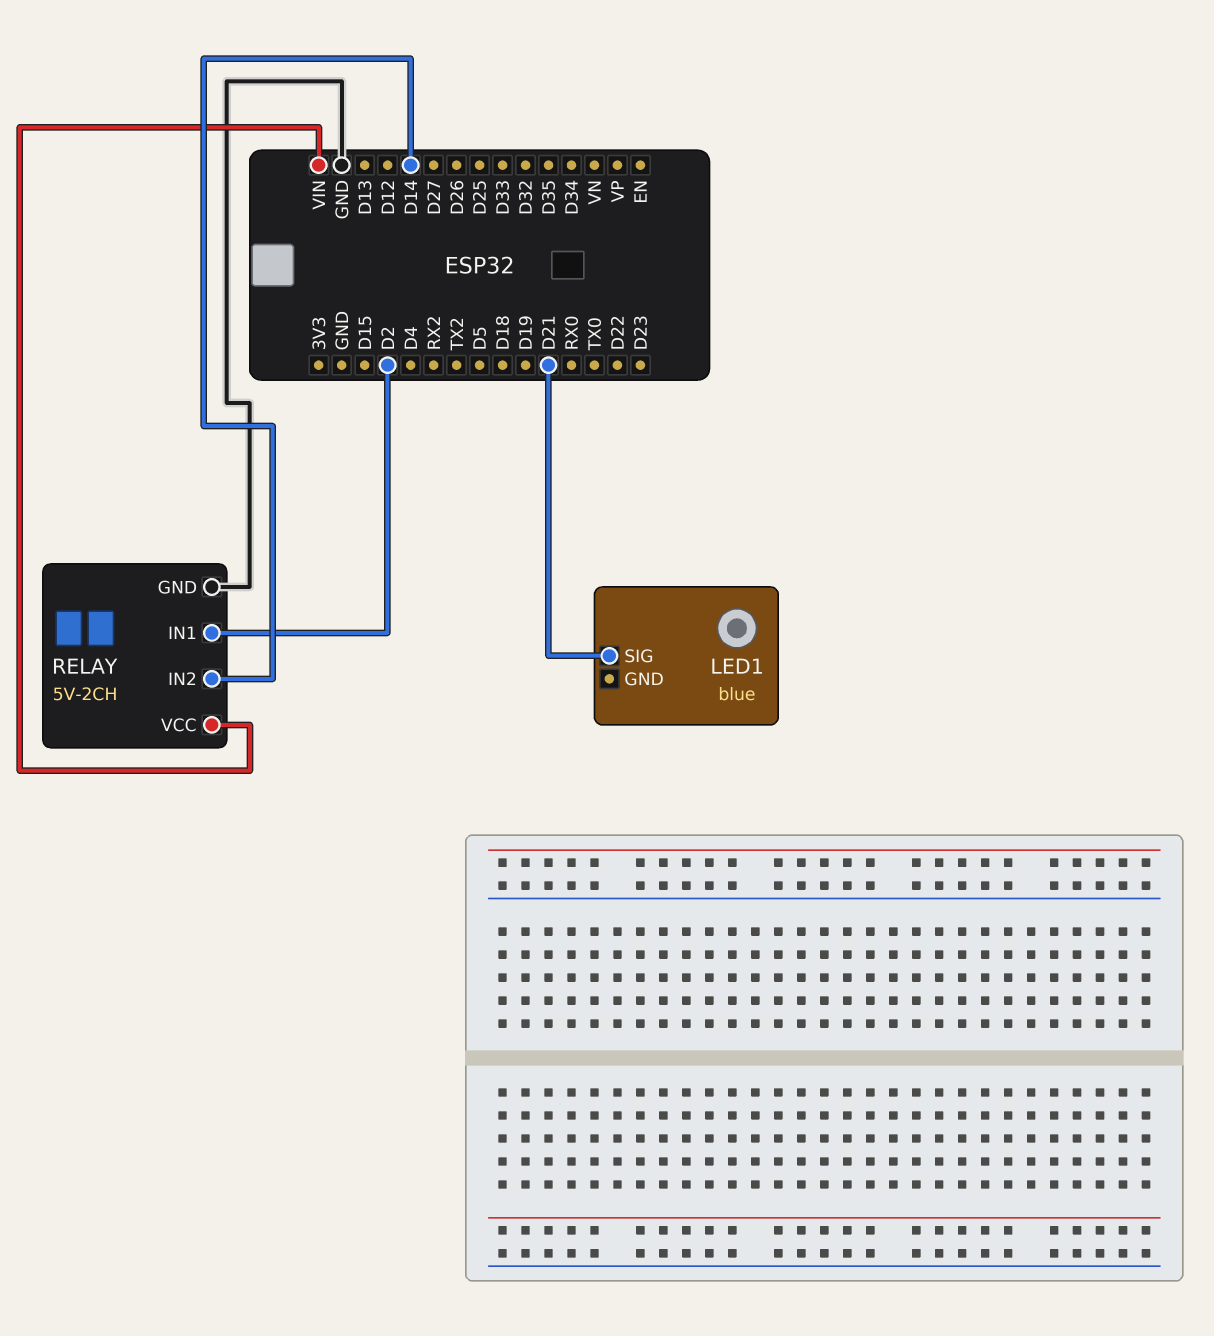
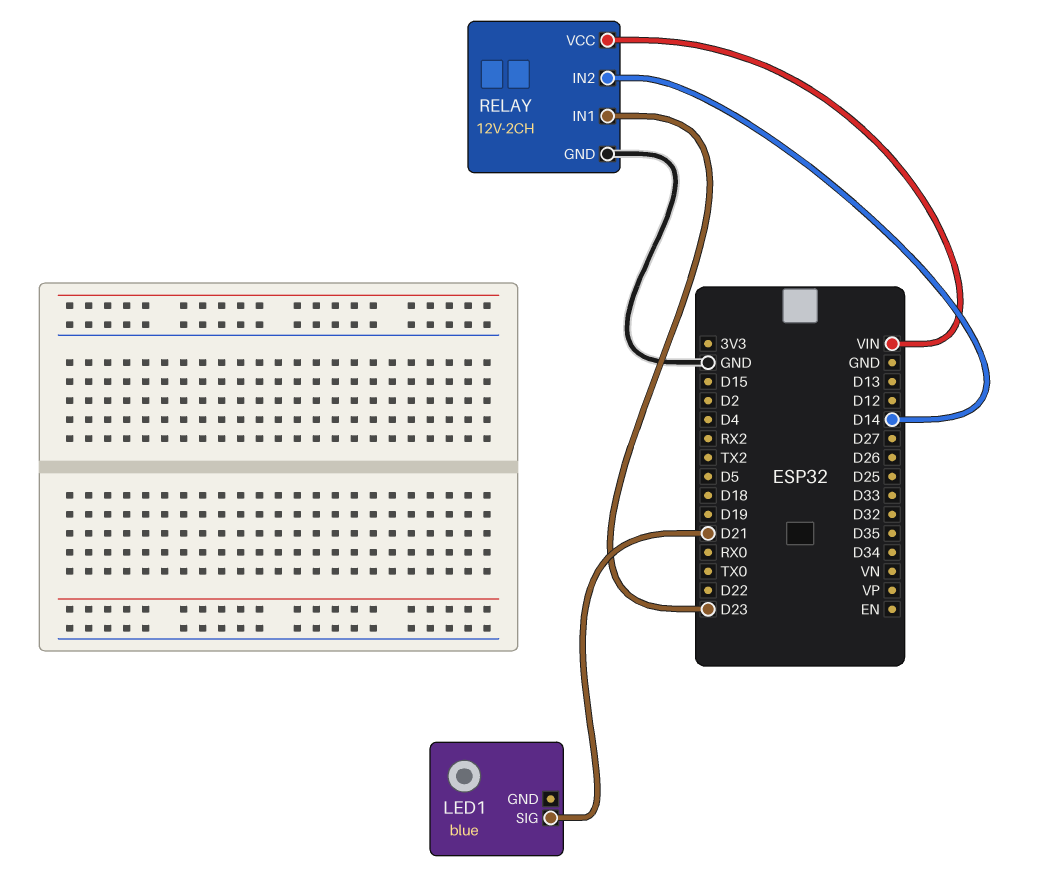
RELAY: 5V-2CH -> 12V-2CH
RELAY pin IN1: D2 -> D23

